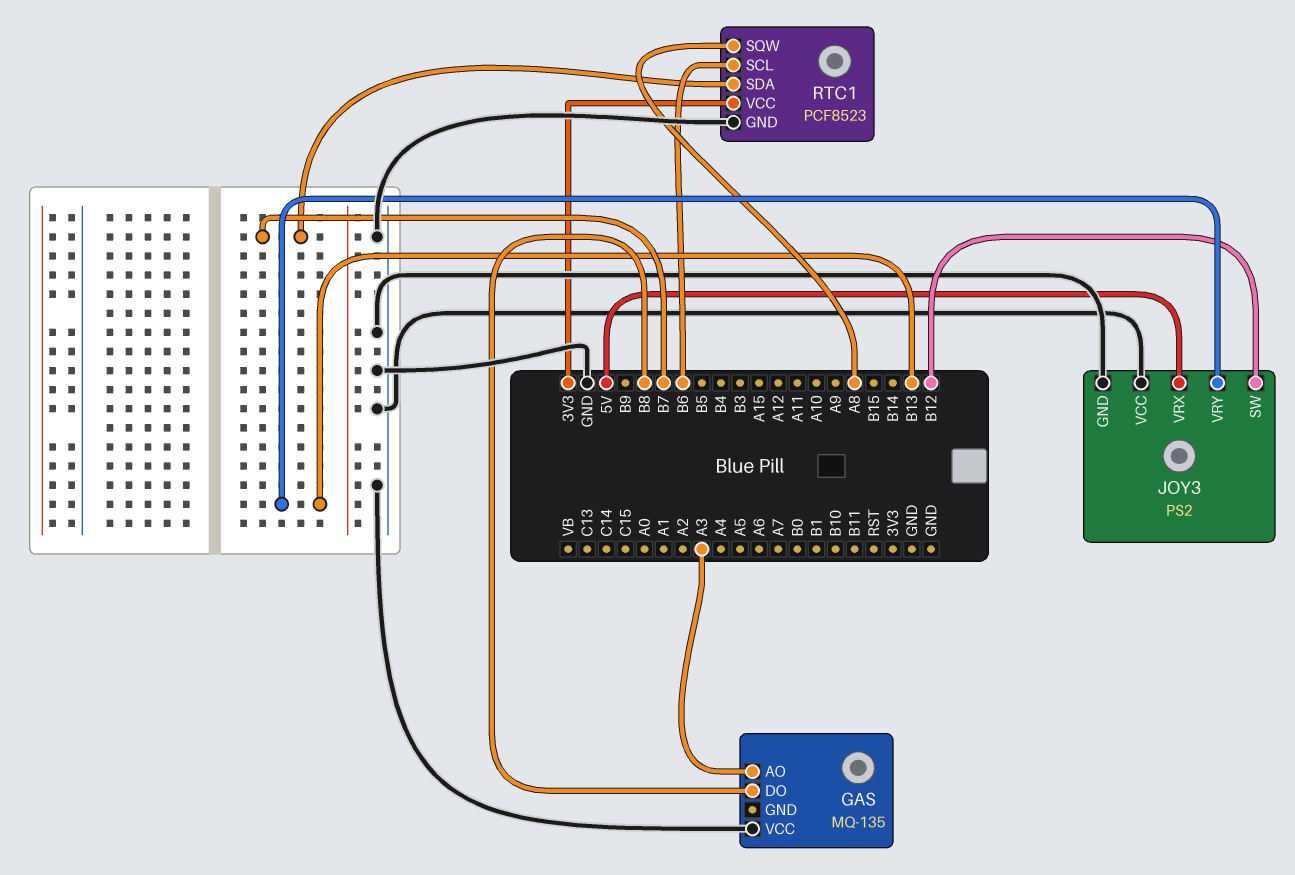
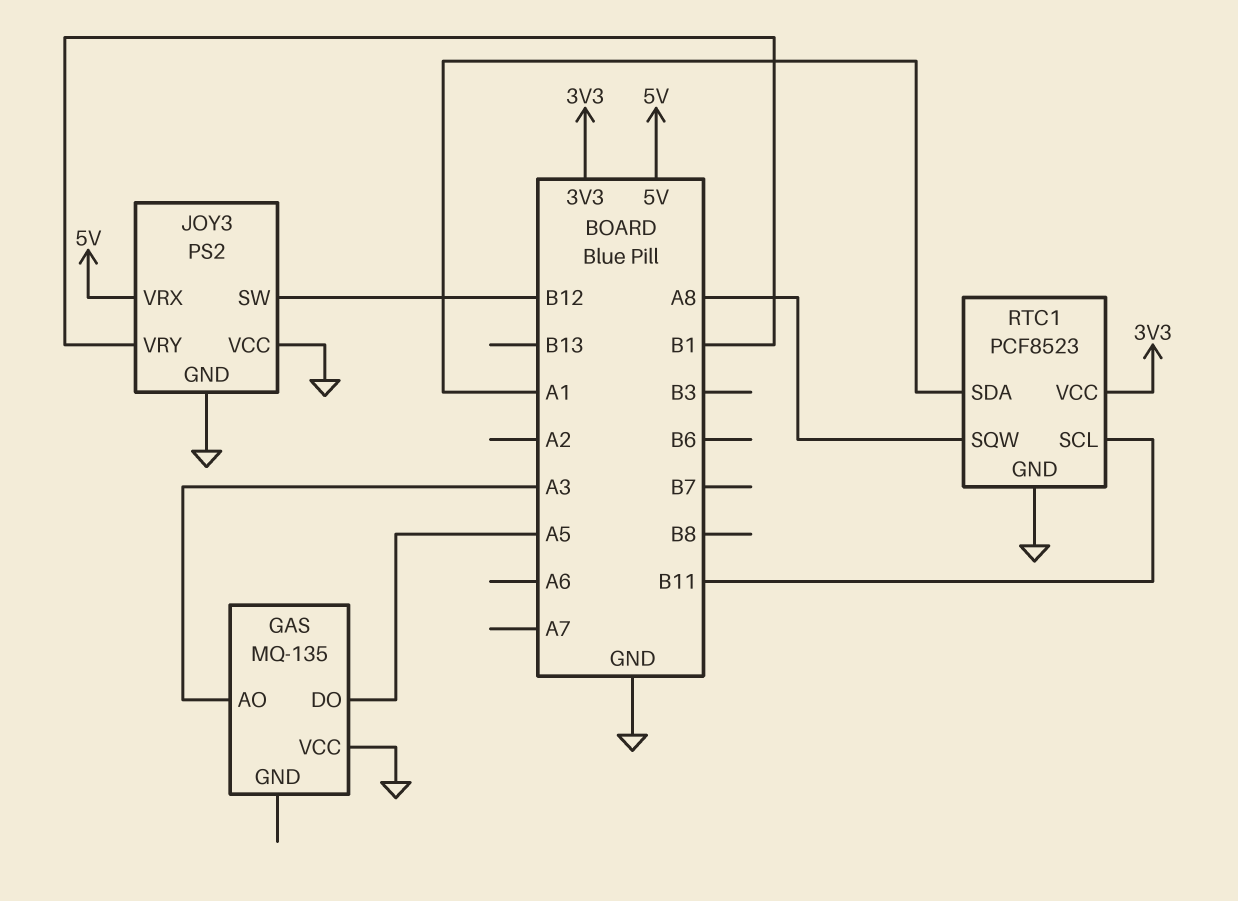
GAS pin DO: B8 -> A5
JOY3 pin VRY: B13 -> B1
RTC1 pin SCL: B6 -> B11
RTC1 pin SDA: B7 -> A1

